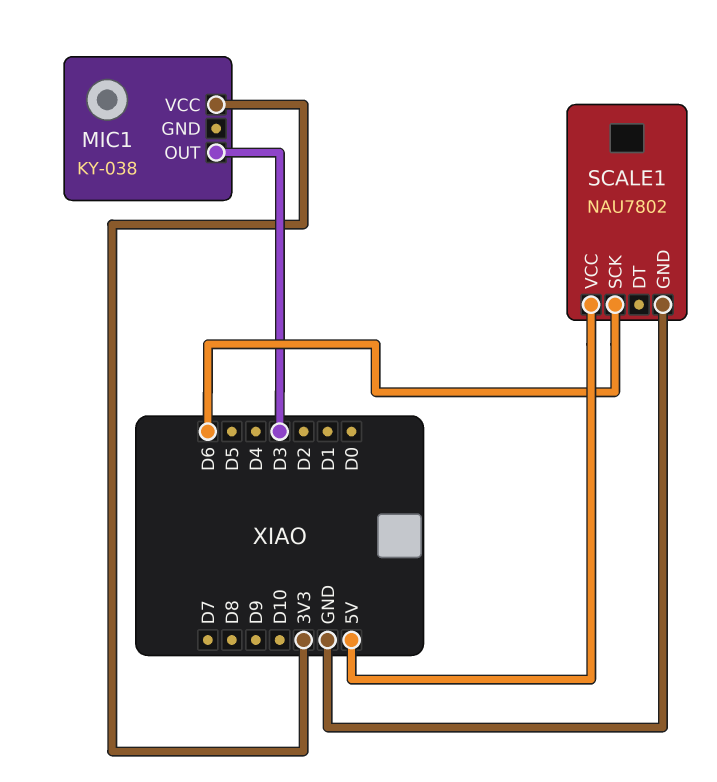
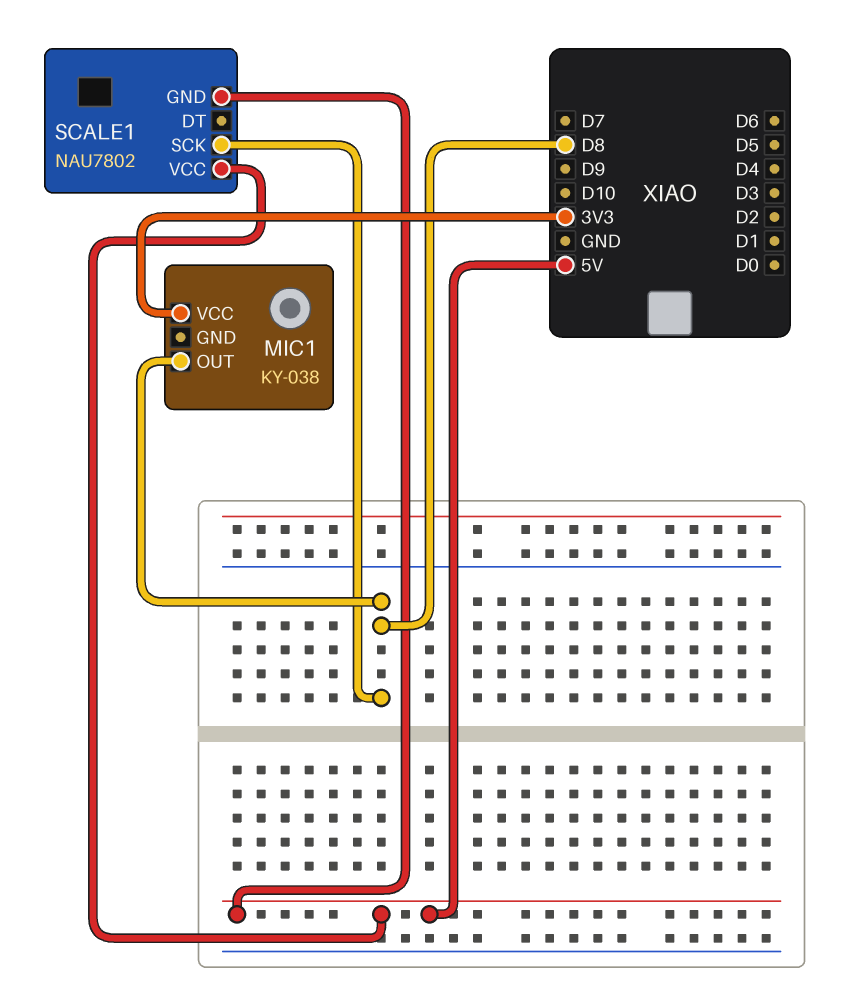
MIC1 pin OUT: D3 -> D8
SCALE1 pin GND: GND -> 5V
SCALE1 pin SCK: D6 -> D8

